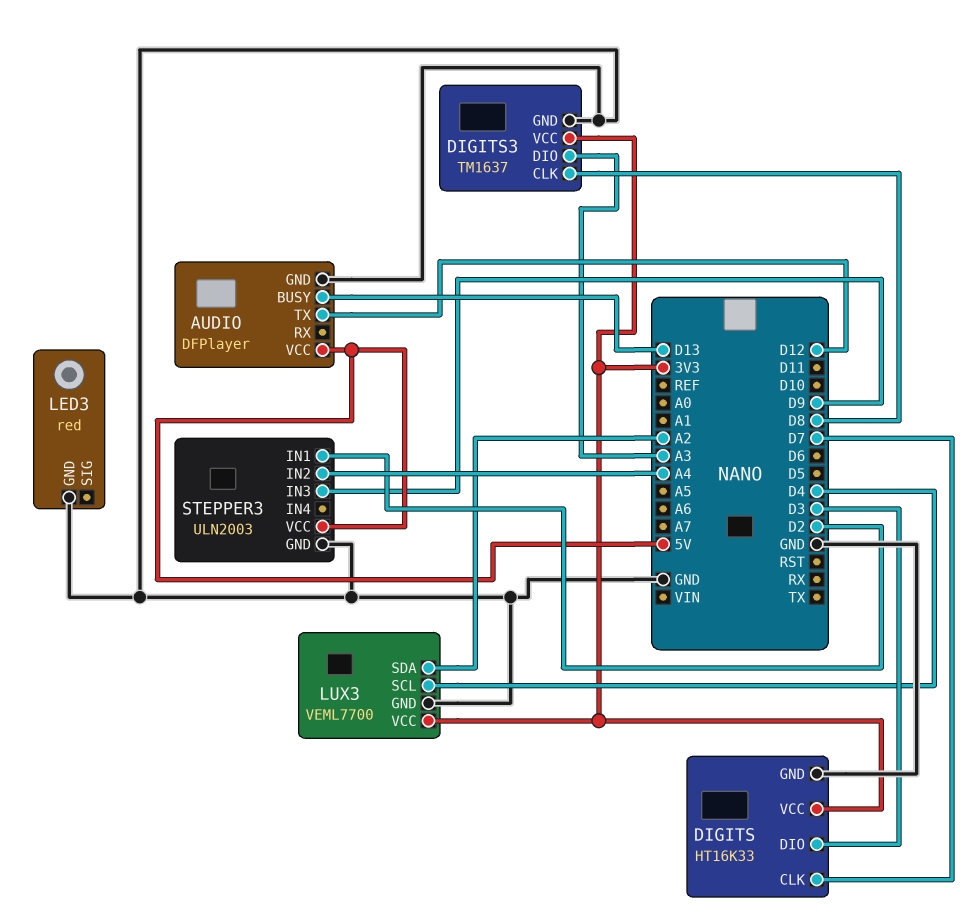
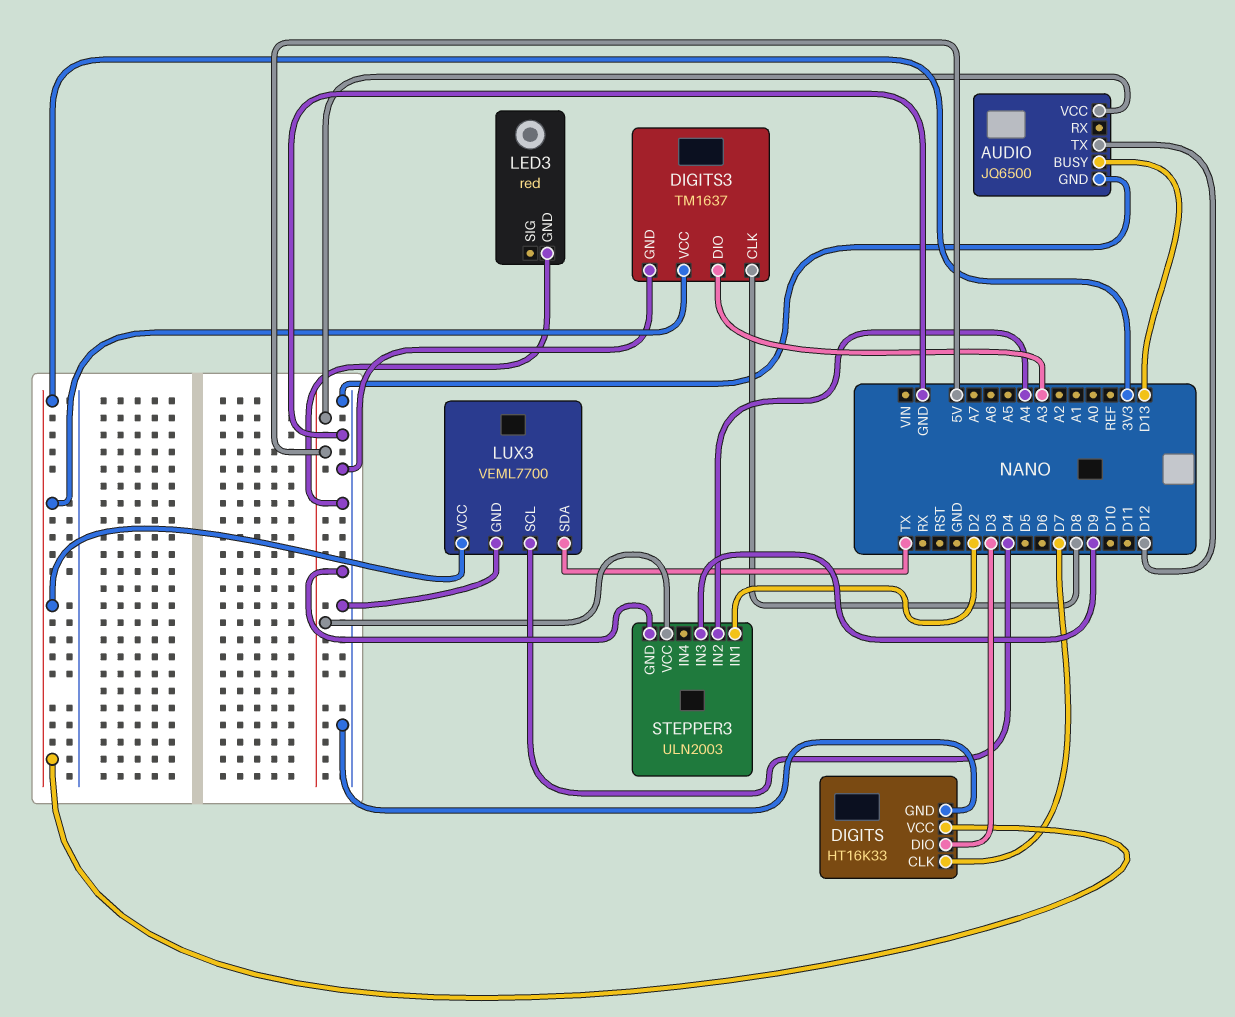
AUDIO: DFPlayer -> JQ6500
LUX3 pin SDA: A2 -> TX

